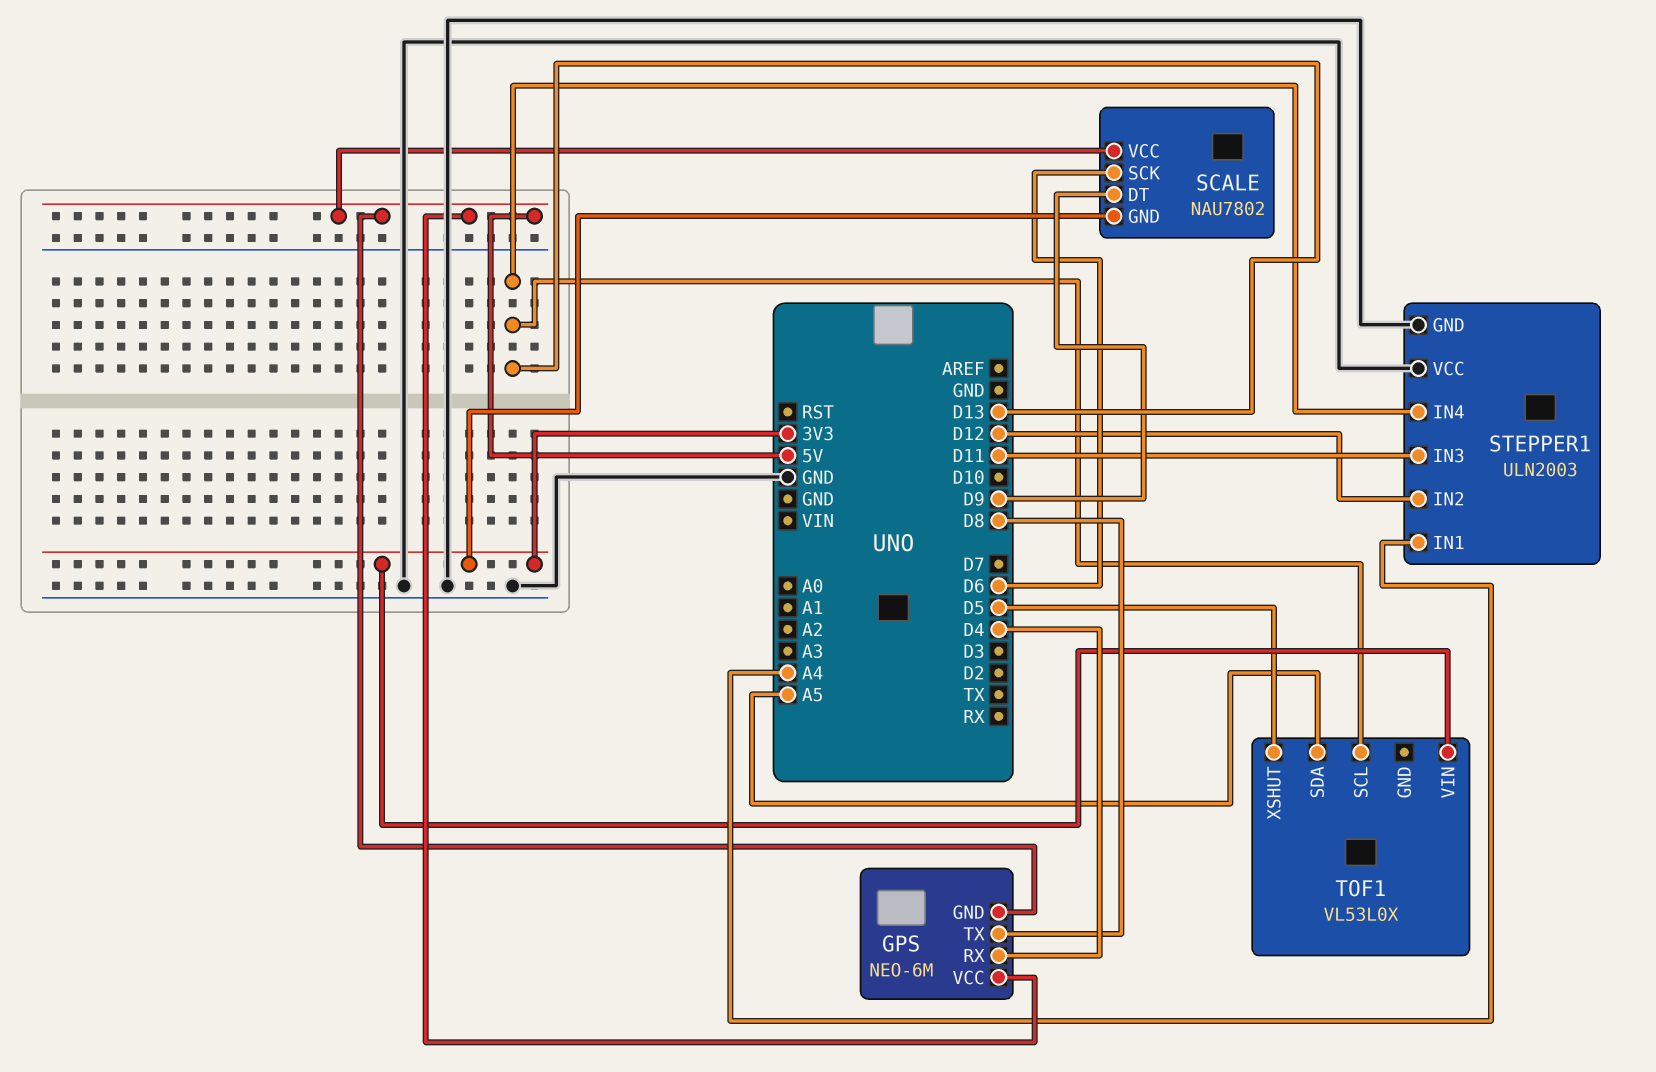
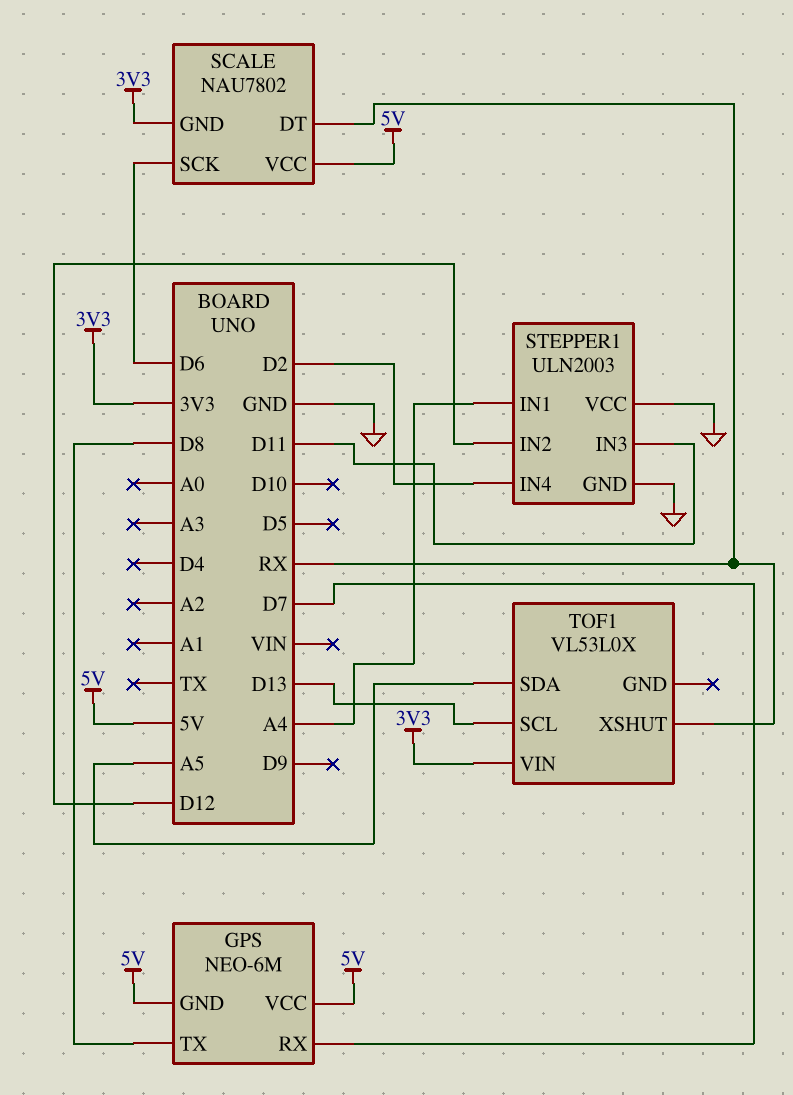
GPS pin RX: D4 -> D7
SCALE pin DT: D9 -> RX
STEPPER1 pin IN4: D13 -> D2
TOF1 pin XSHUT: D5 -> RX

